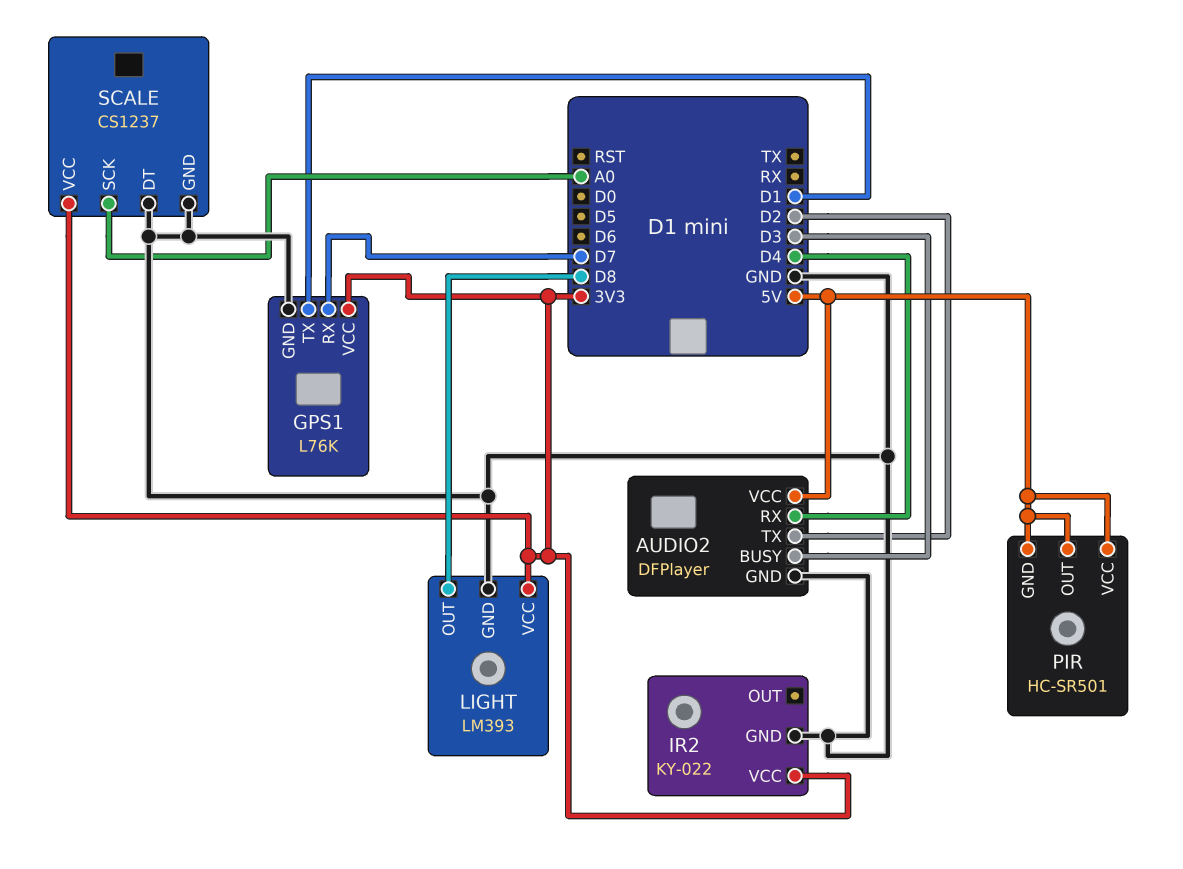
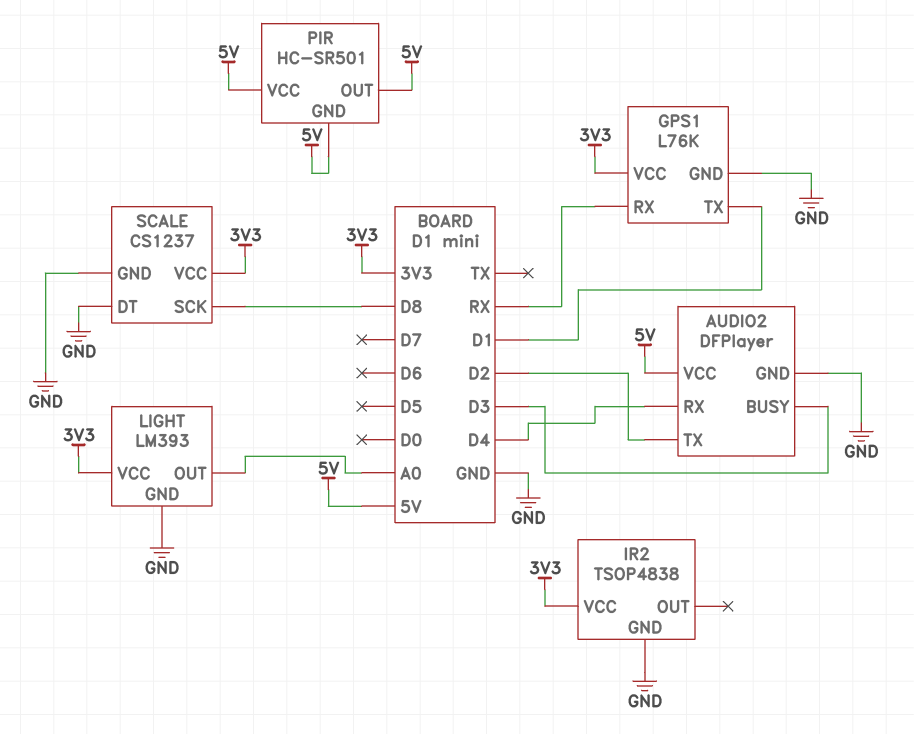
GPS1 pin RX: D7 -> RX
IR2: KY-022 -> TSOP4838
LIGHT pin OUT: D8 -> A0
SCALE pin SCK: A0 -> D8

